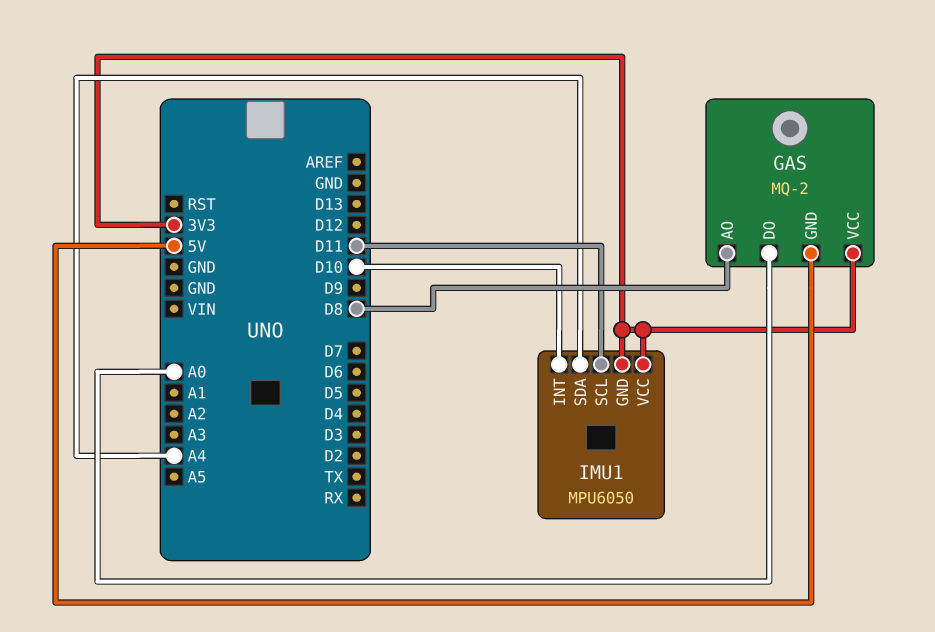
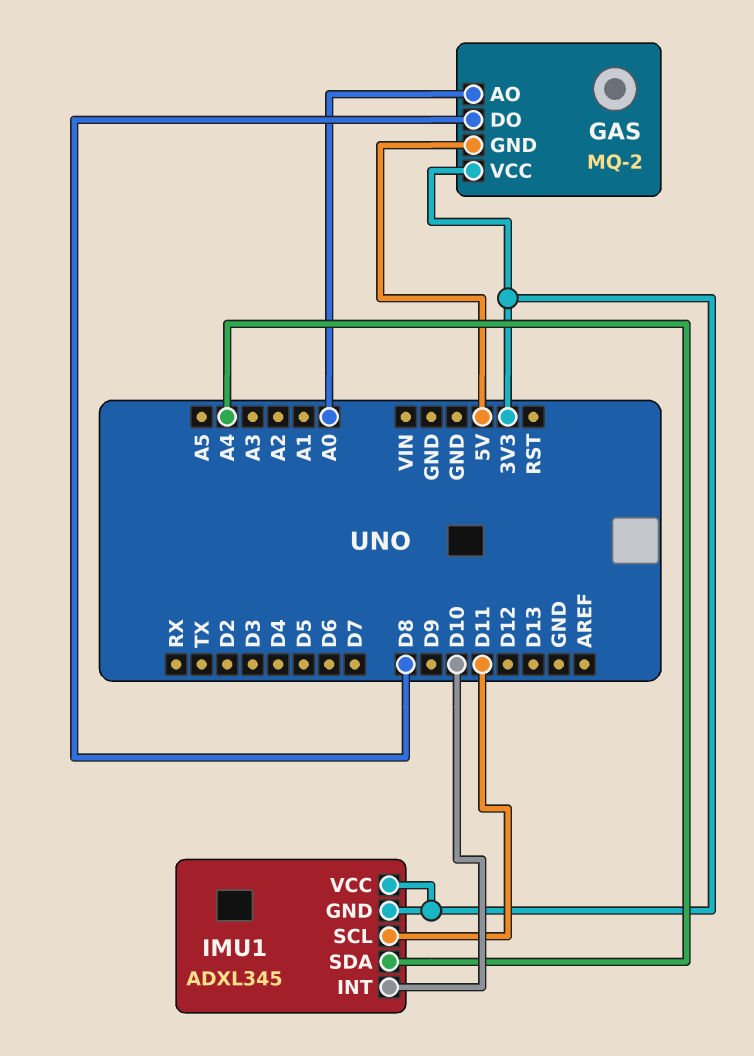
GAS pin AO: D8 -> A0
GAS pin DO: A0 -> D8
IMU1: MPU6050 -> ADXL345

